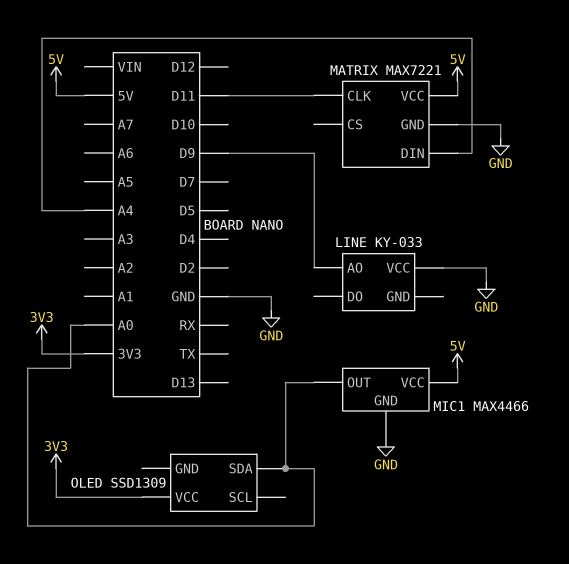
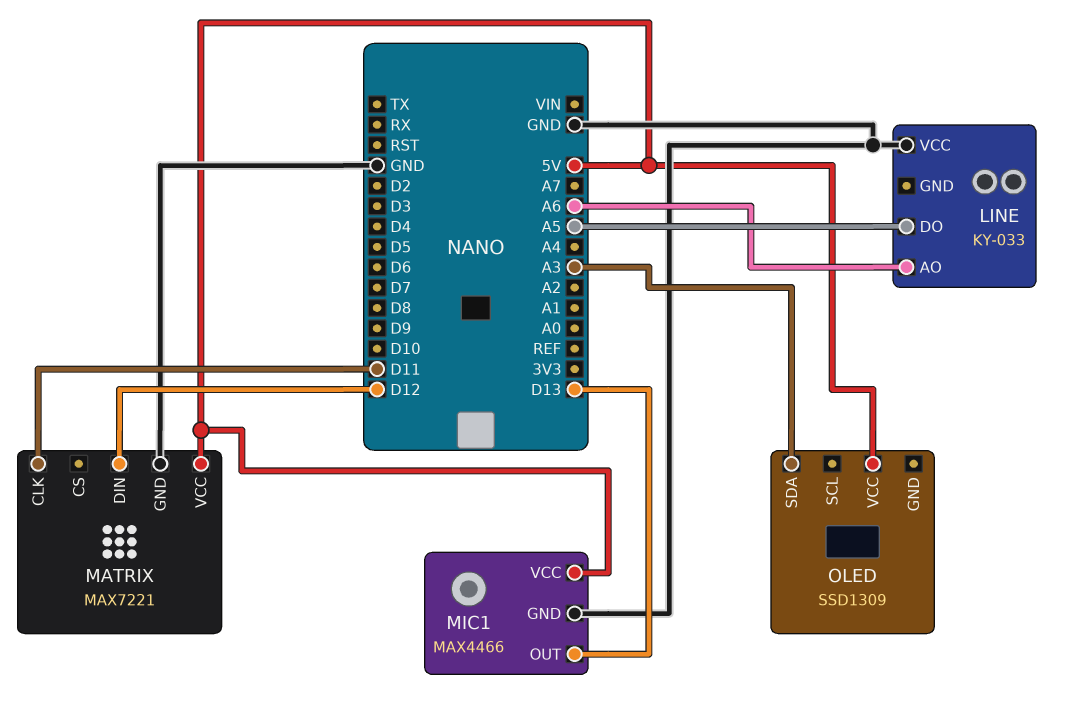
LINE pin AO: D9 -> A6
LINE pin DO: none -> A5
MATRIX pin DIN: A4 -> D12
MIC1 pin OUT: A0 -> D13
OLED pin SDA: A0 -> A3
OLED pin VCC: 3V3 -> 5V

